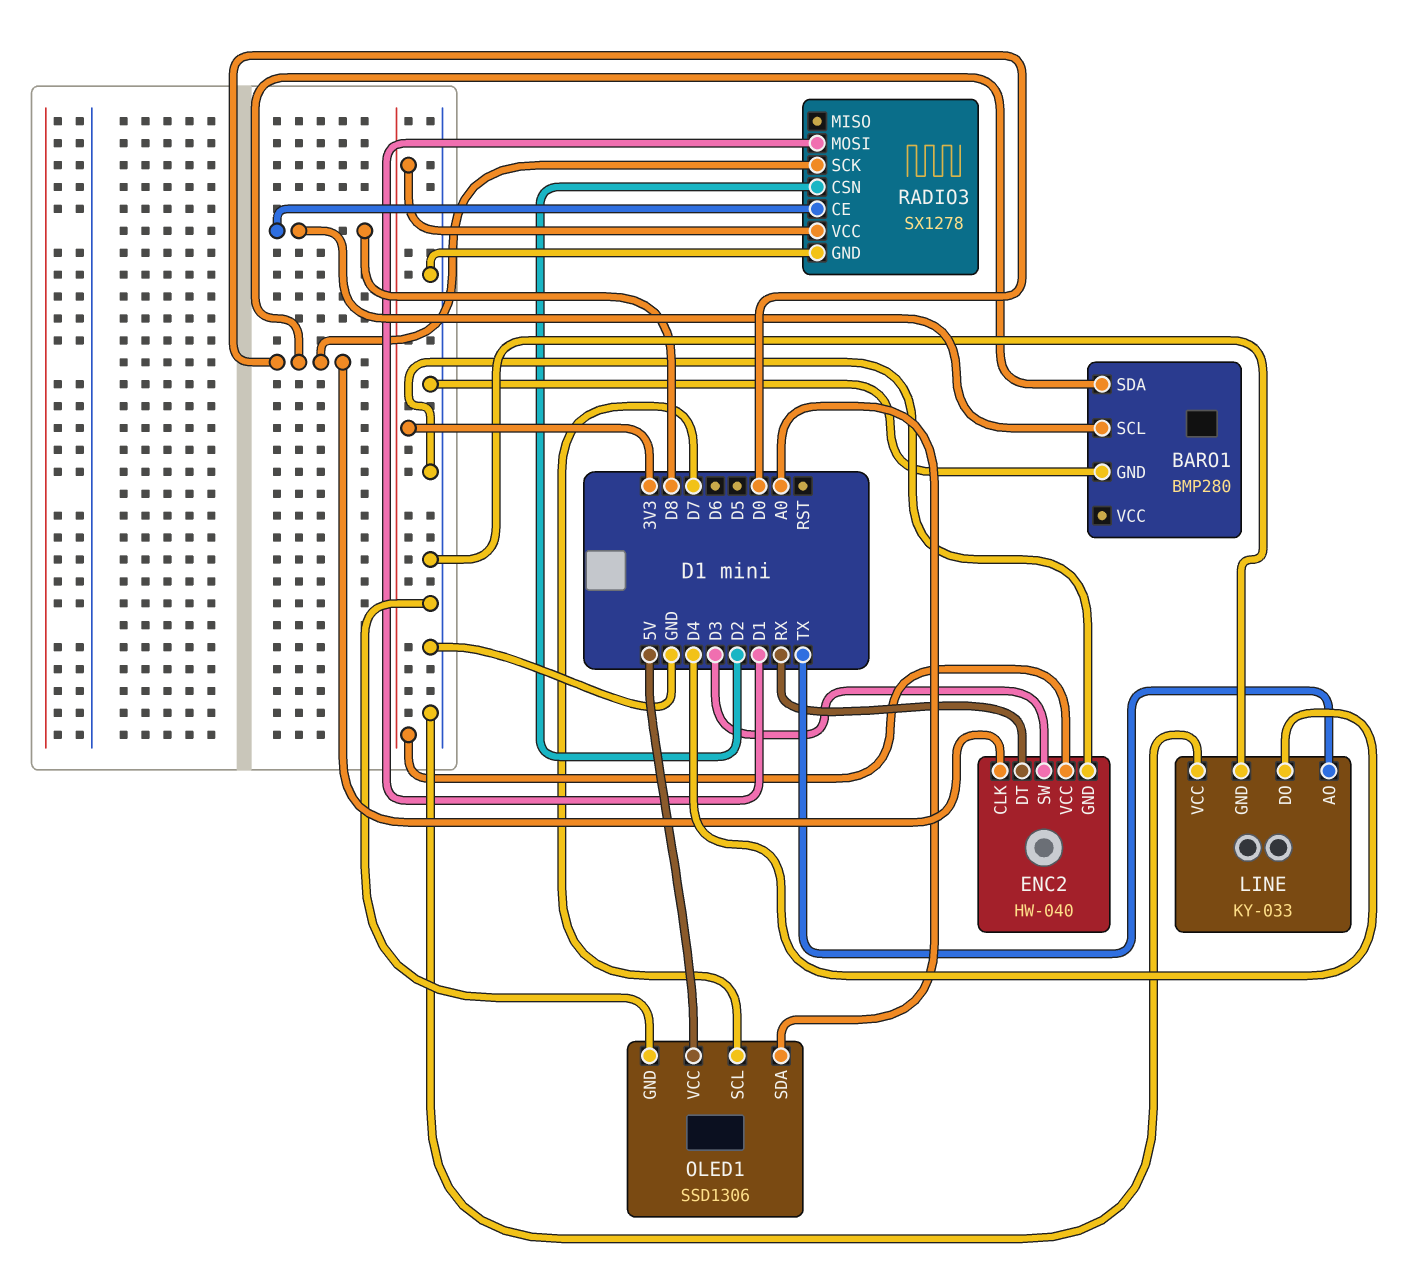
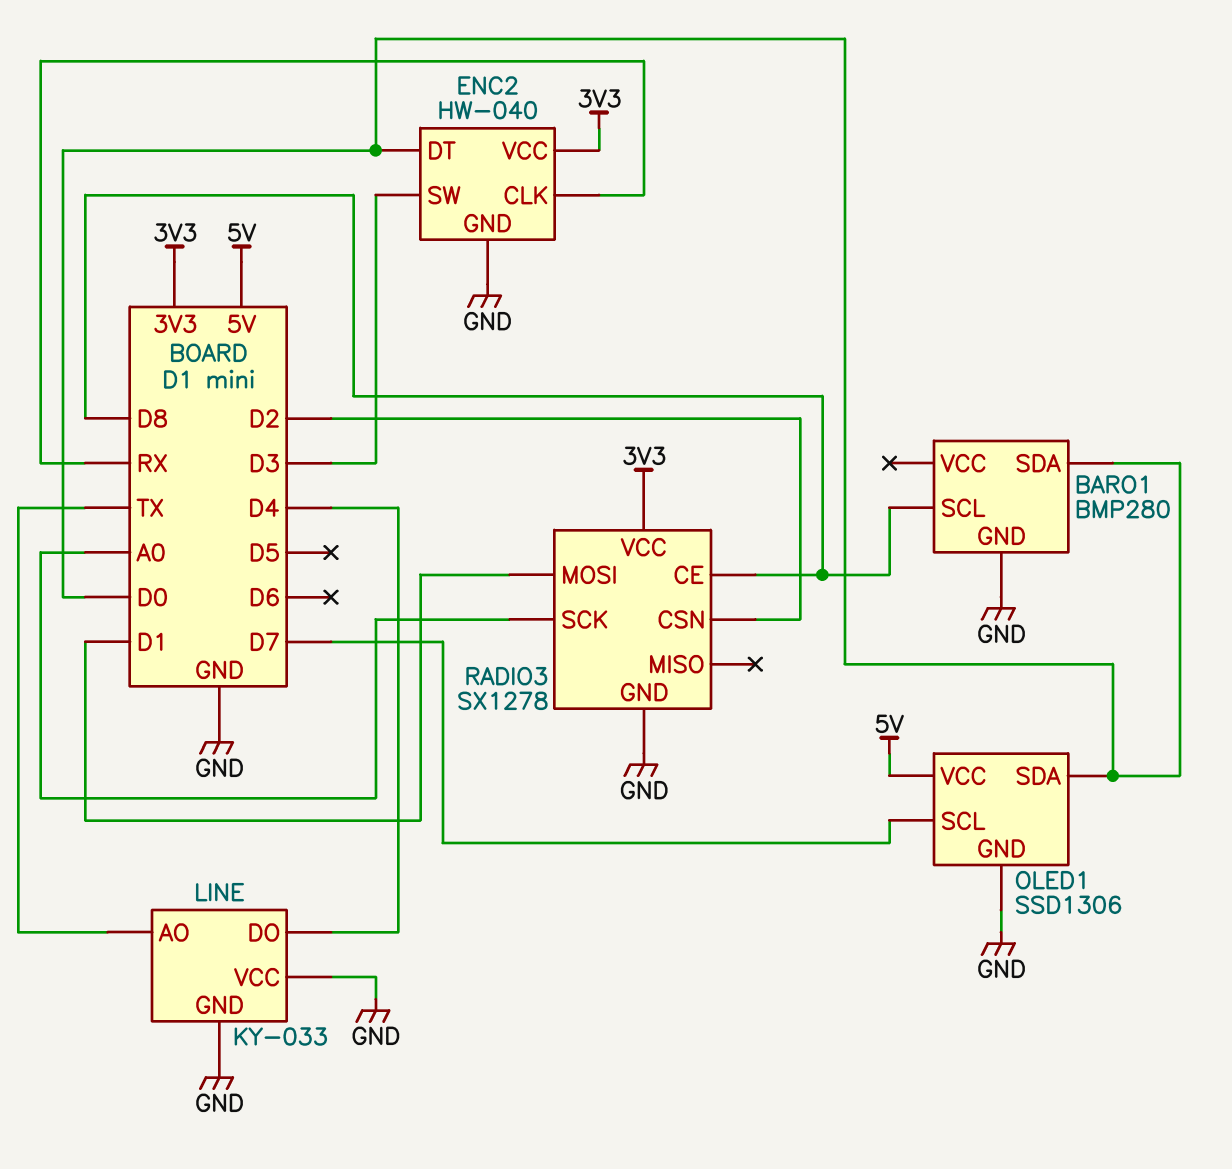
ENC2 pin CLK: D0 -> RX
ENC2 pin DT: RX -> D0
OLED1 pin SDA: A0 -> D0
RADIO3 pin SCK: D0 -> A0

